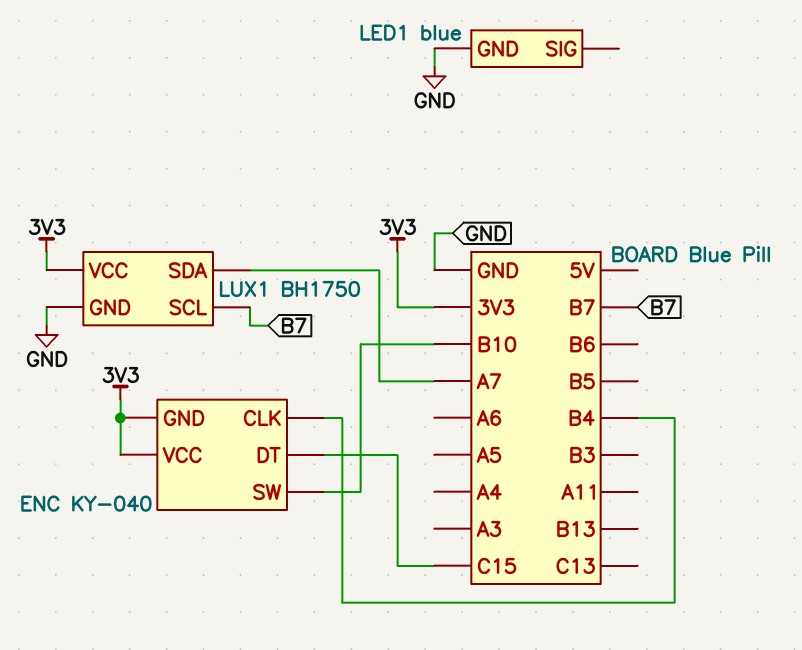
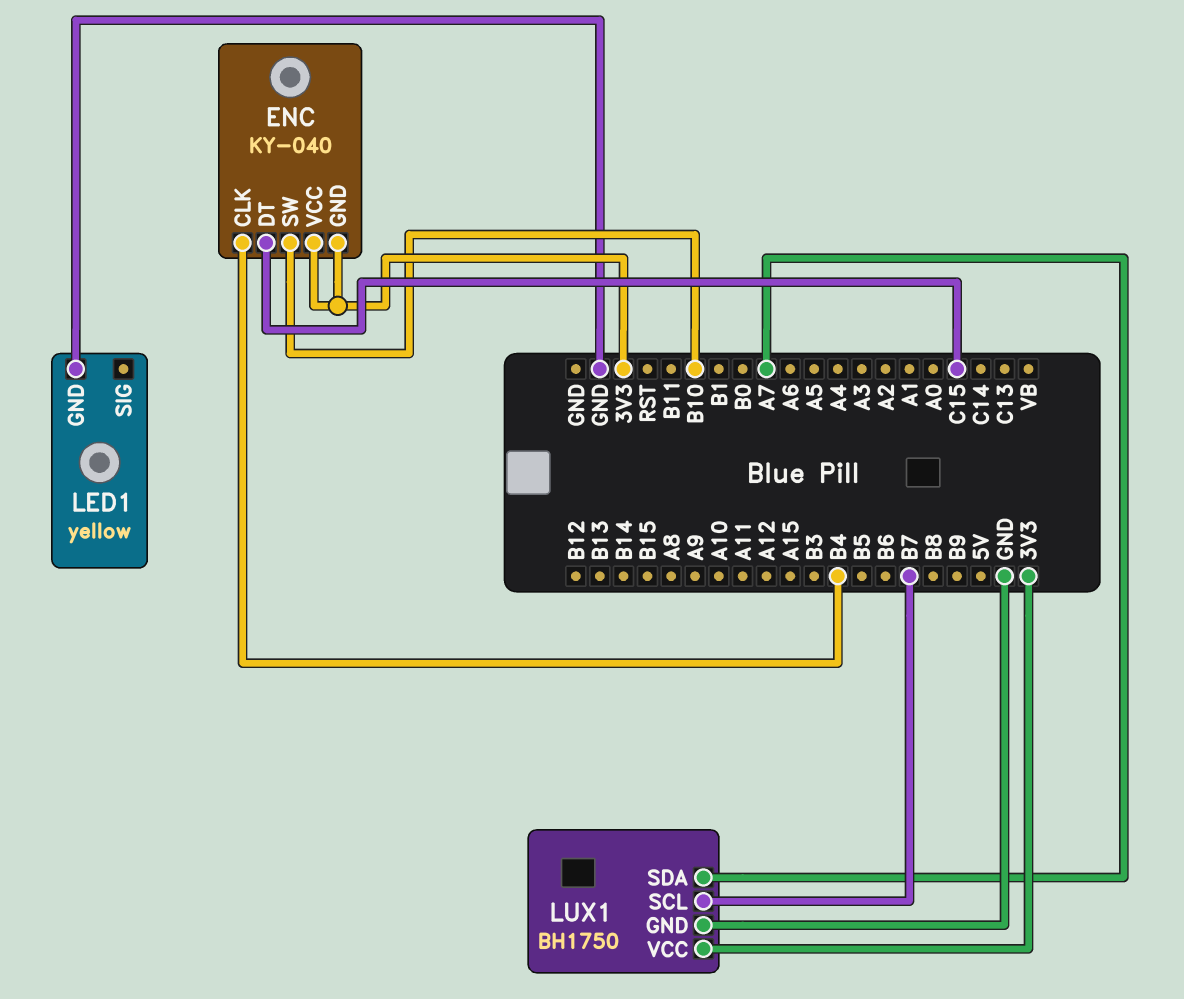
LED1: blue -> yellow

